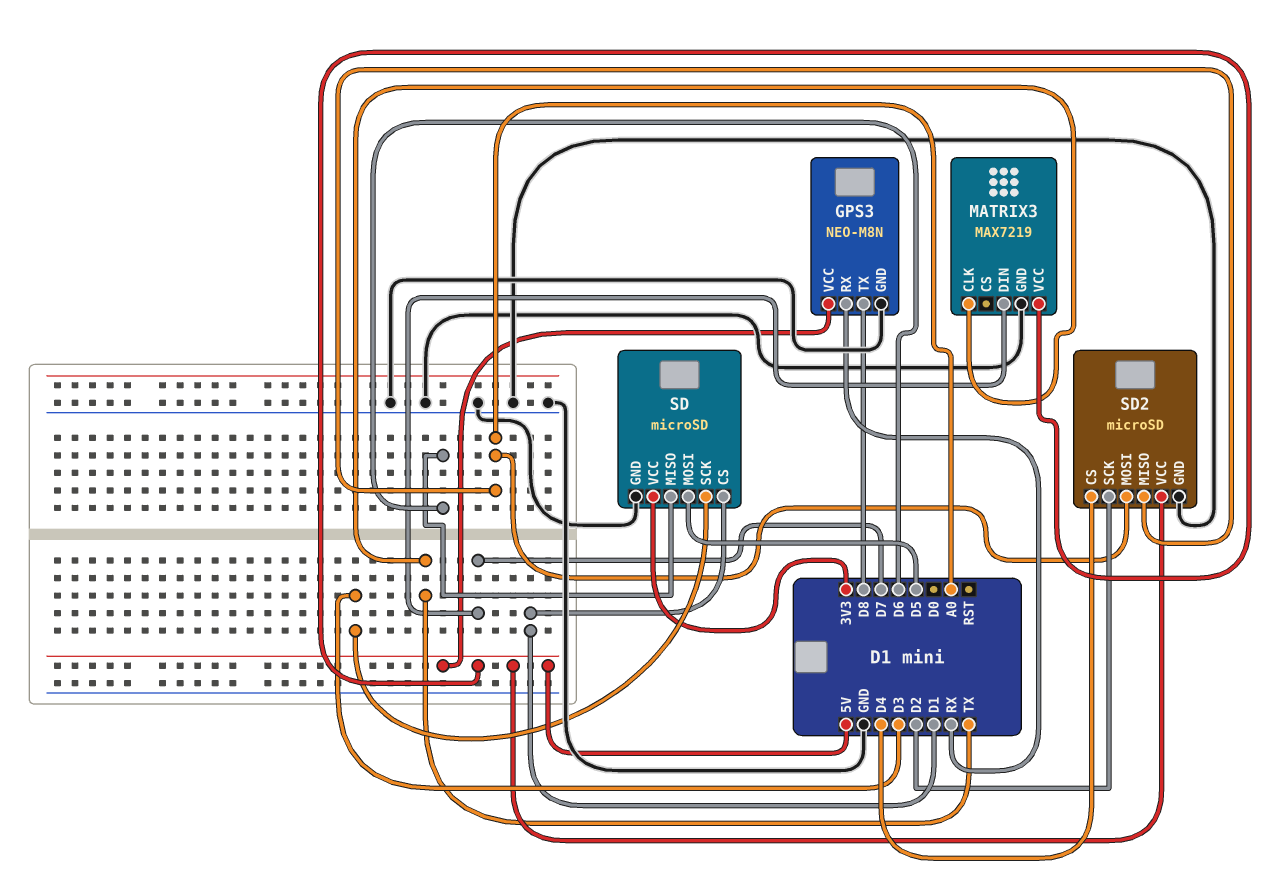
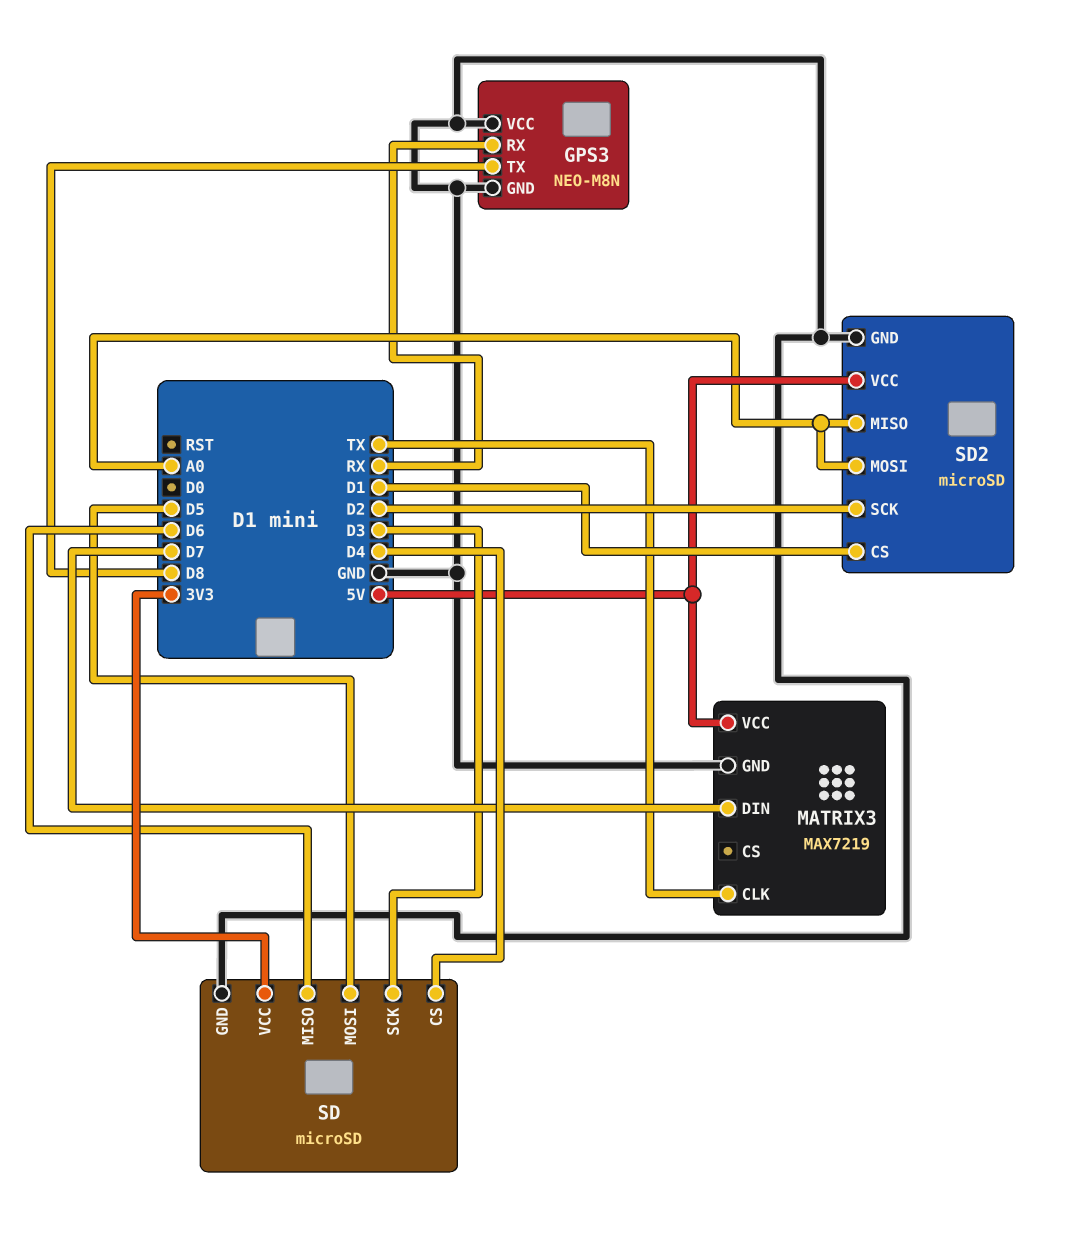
GPS3 pin VCC: 5V -> GND
SD pin CS: D1 -> D4
SD2 pin CS: D4 -> D1

